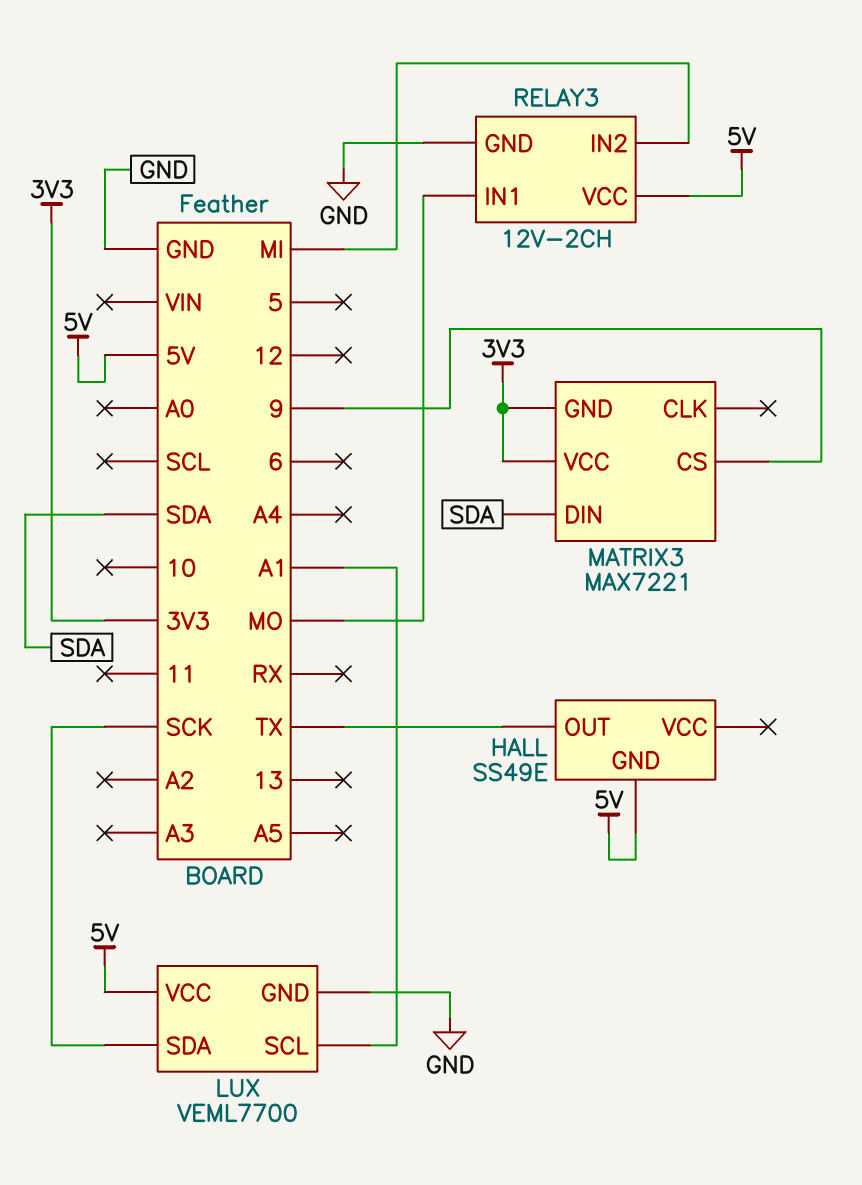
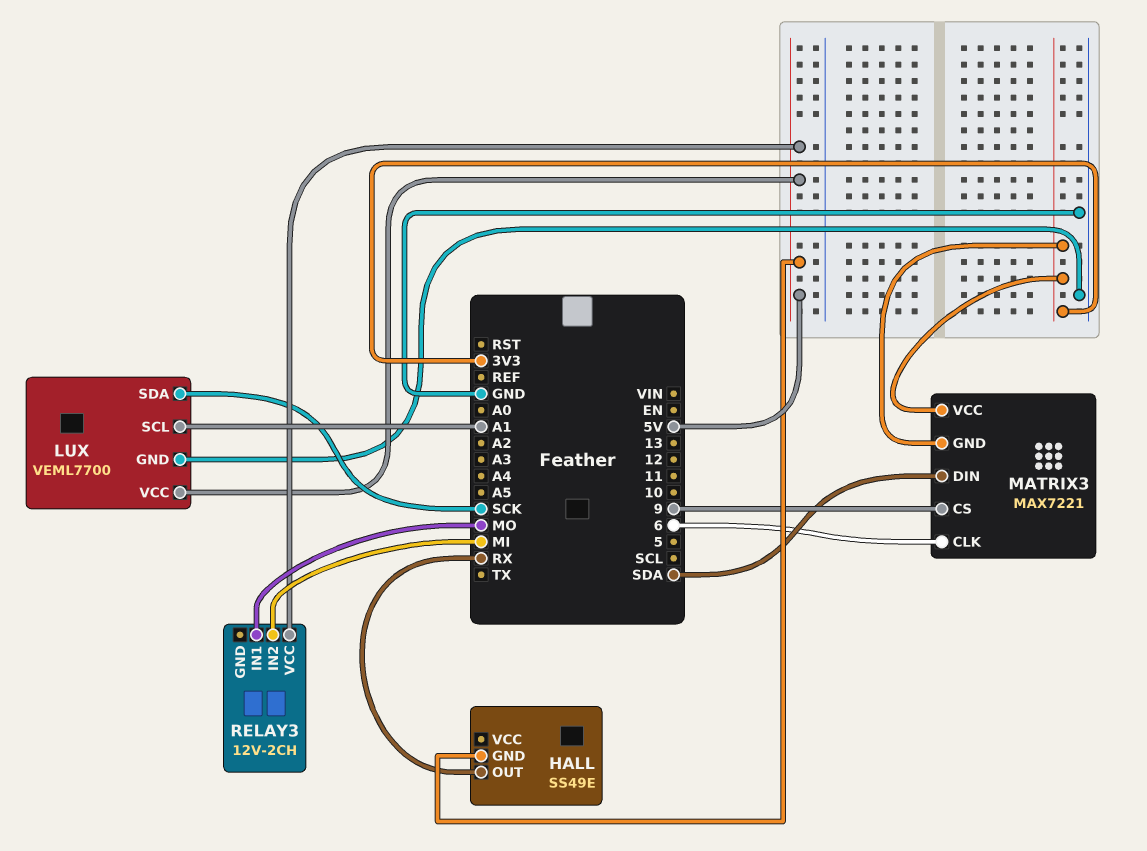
HALL pin OUT: TX -> RX
MATRIX3 pin CLK: none -> 6
RELAY3 pin GND: GND -> none

